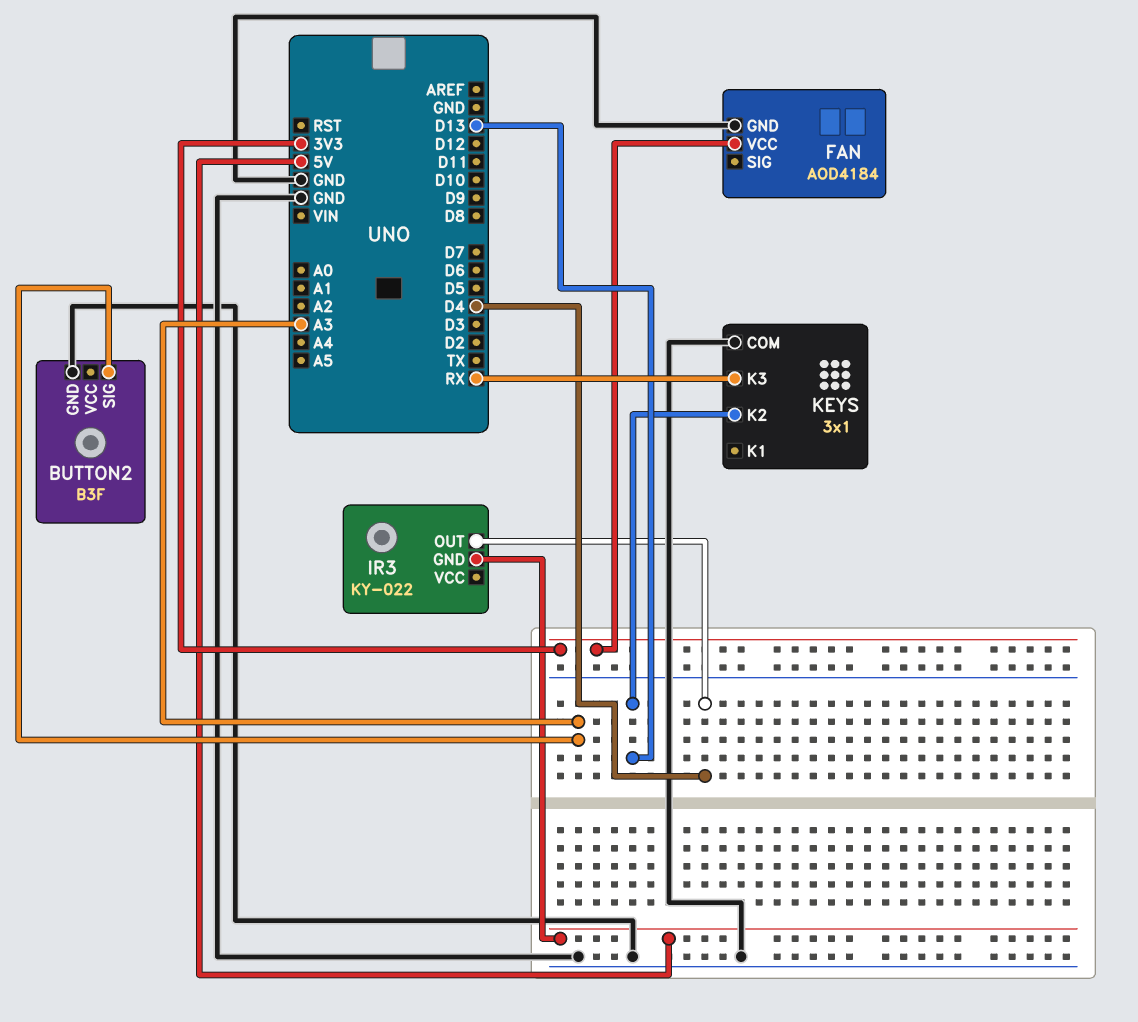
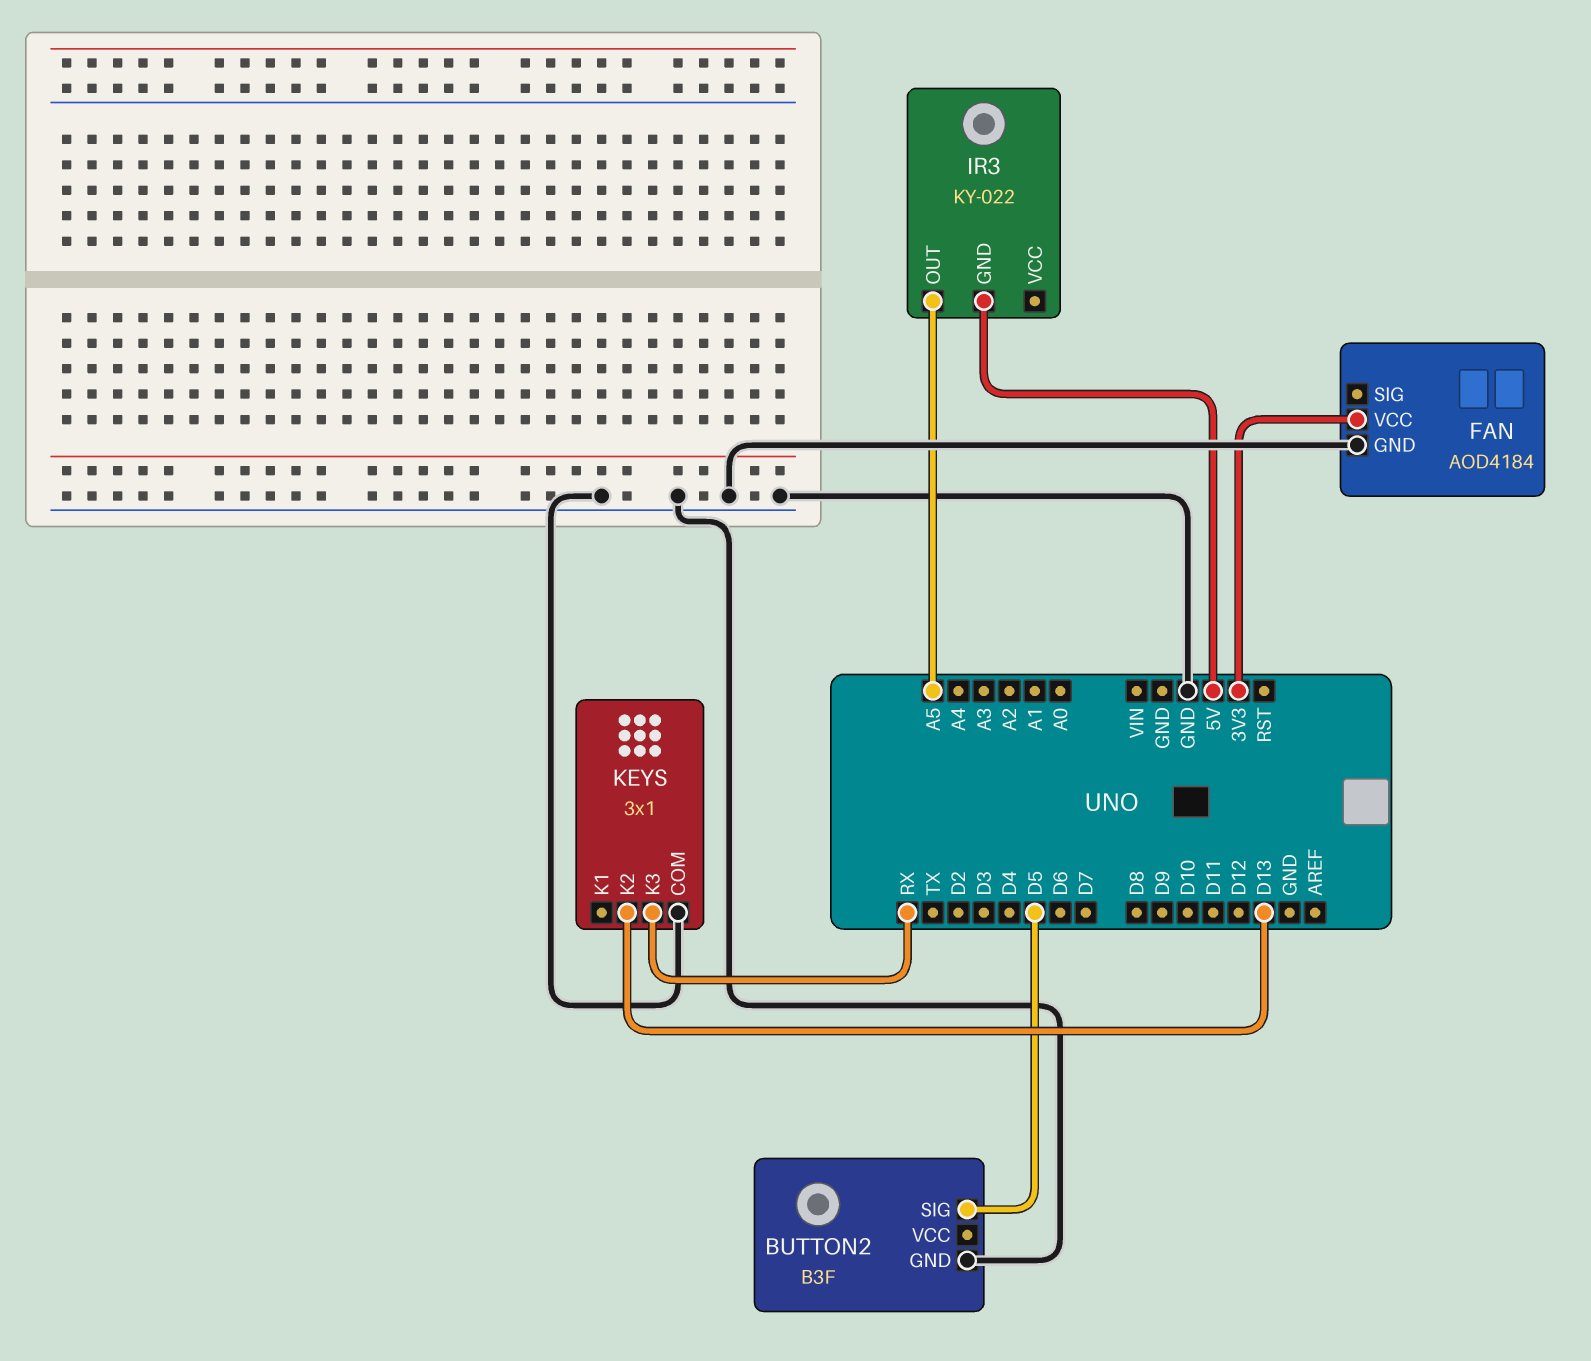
BUTTON2 pin SIG: A3 -> D5
IR3 pin OUT: D4 -> A5

